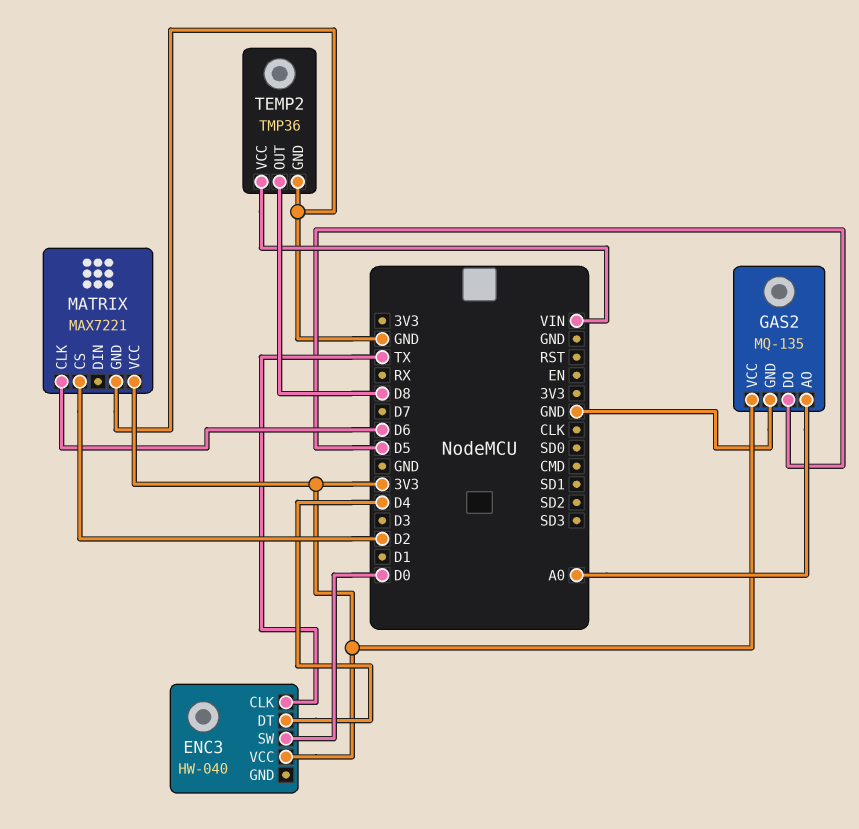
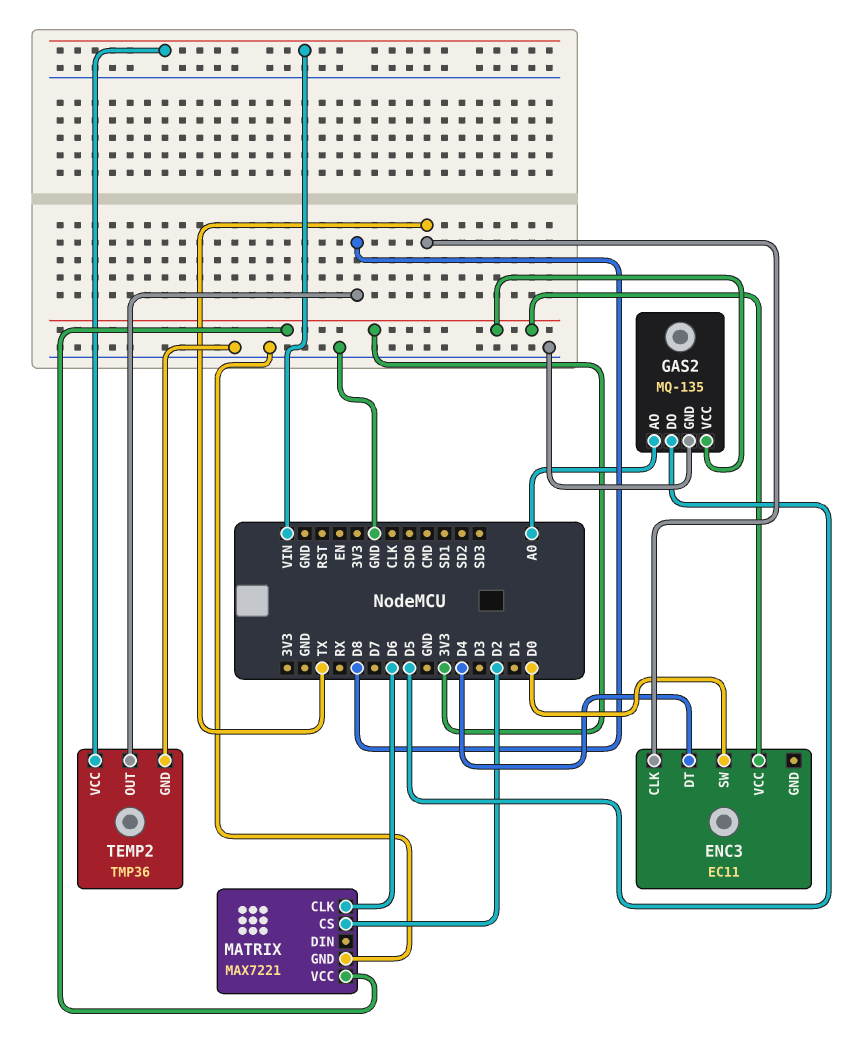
ENC3: HW-040 -> EC11

